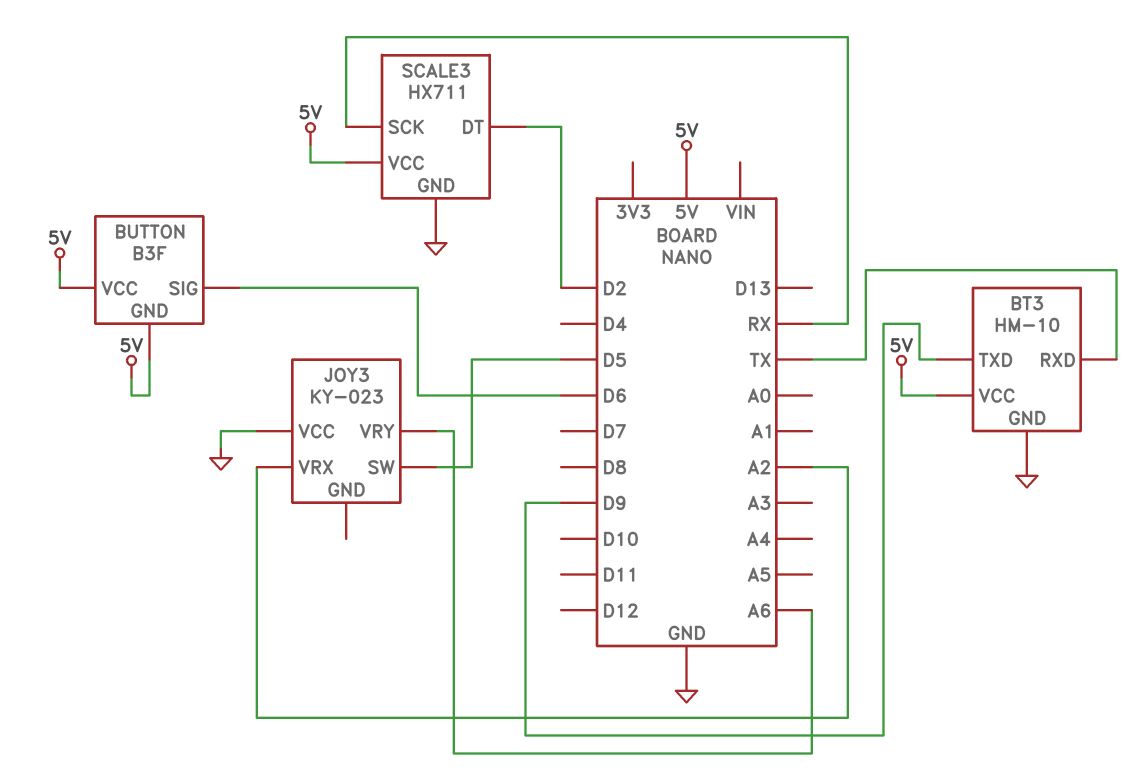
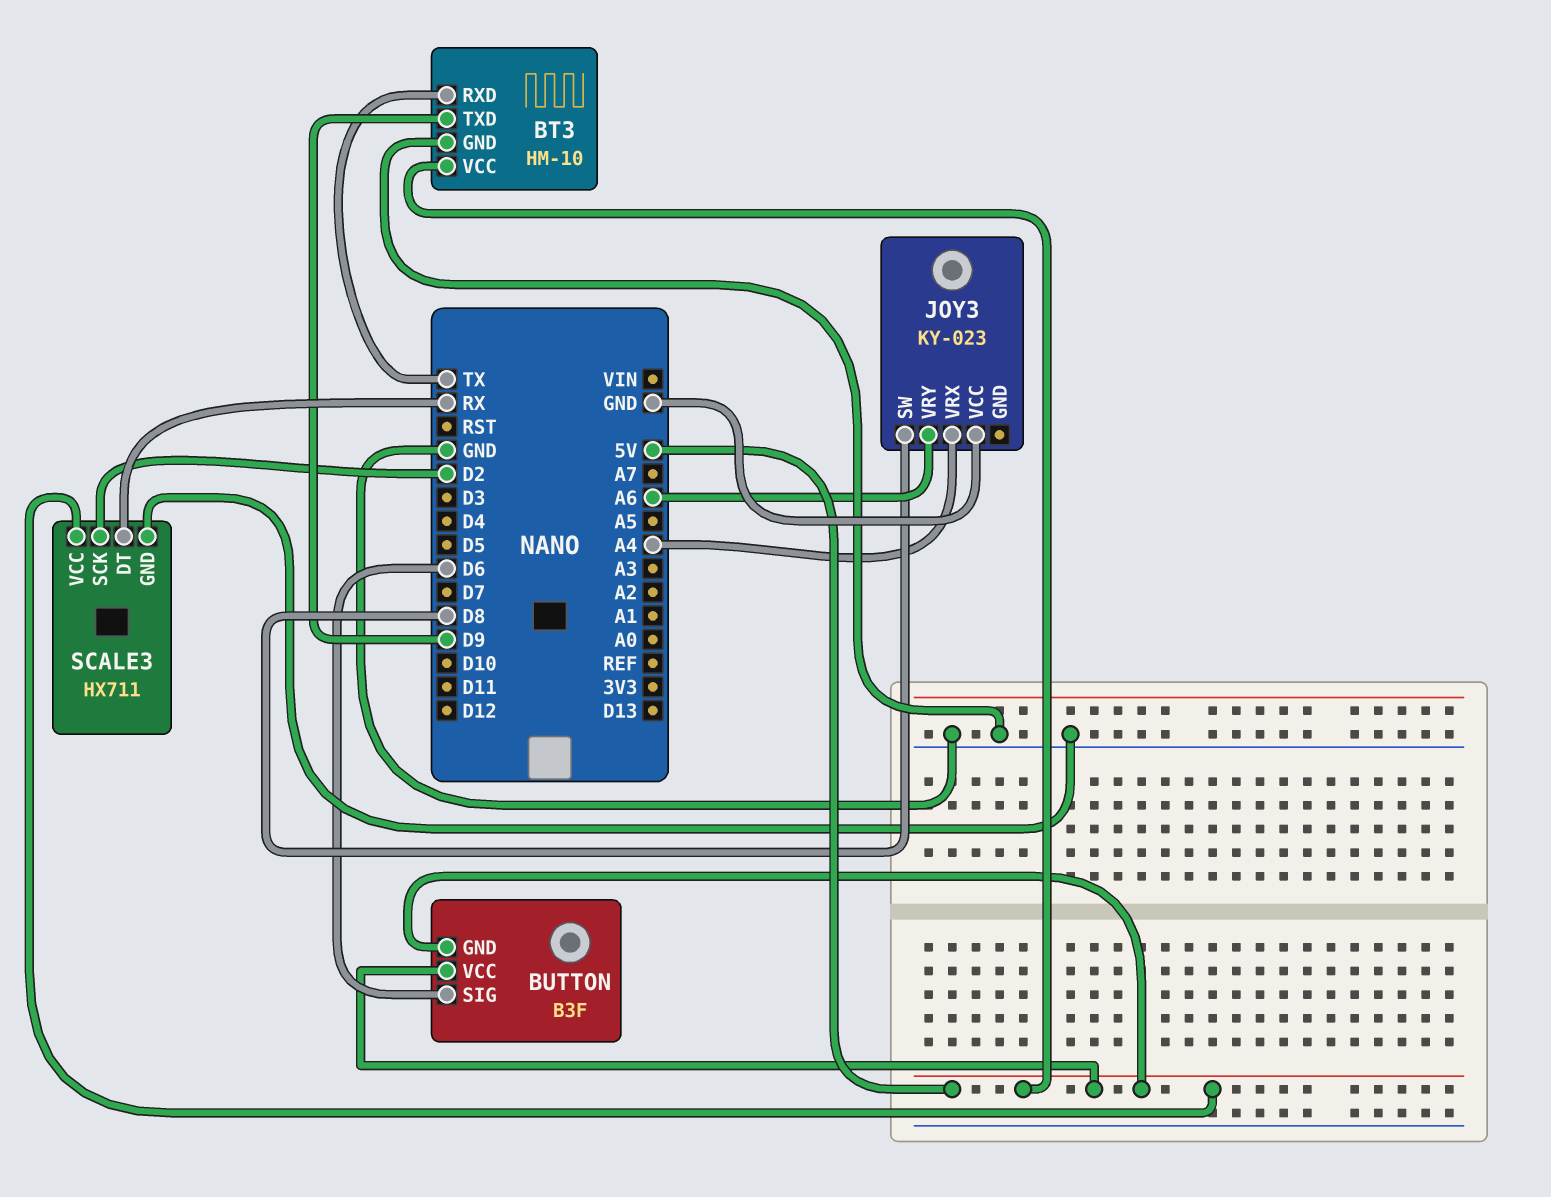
JOY3 pin SW: D5 -> D8
JOY3 pin VRX: A2 -> A4
SCALE3 pin DT: D2 -> RX
SCALE3 pin SCK: RX -> D2

